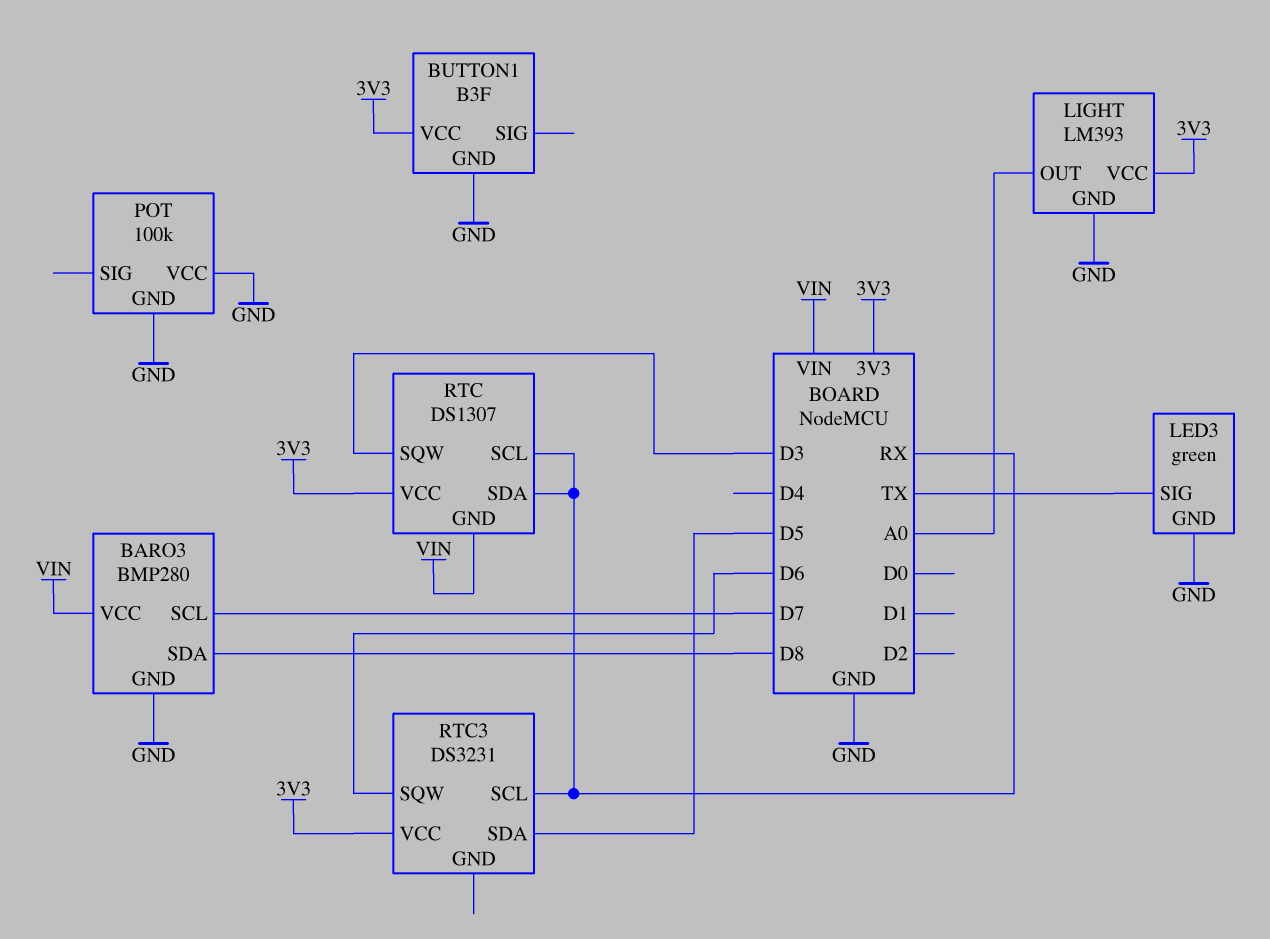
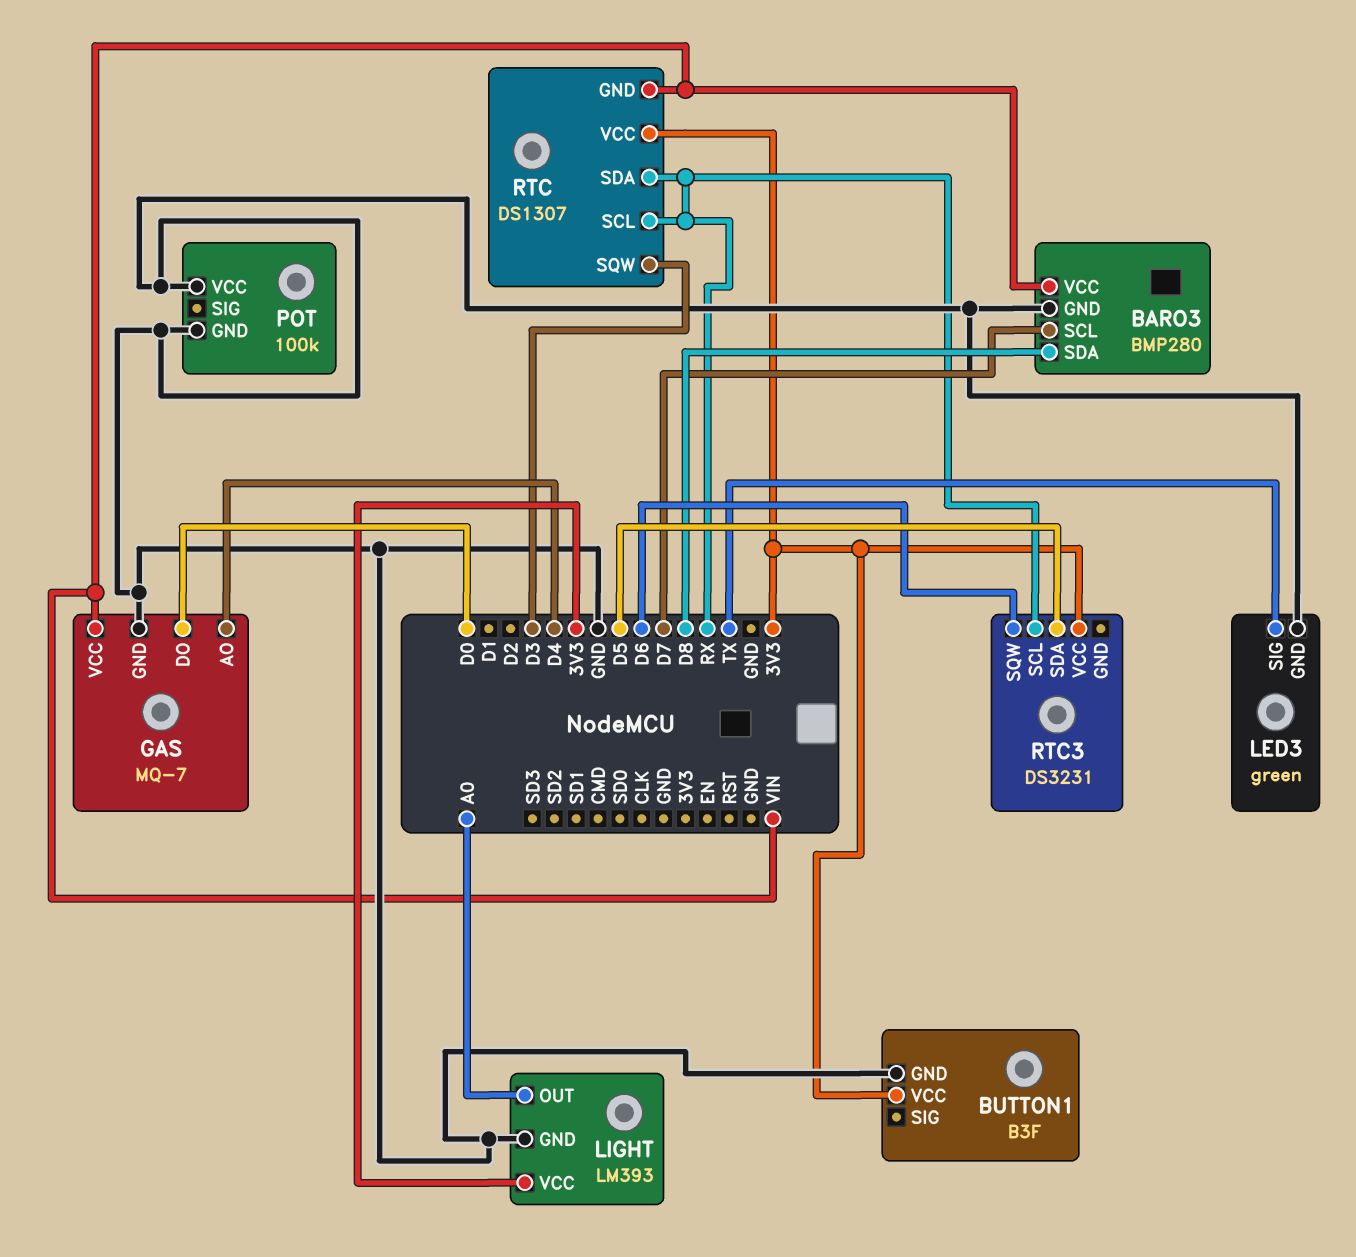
GAS: none -> MQ-7
GAS pin AO: none -> D4
GAS pin DO: none -> D0
GAS pin GND: none -> GND
GAS pin VCC: none -> VIN

